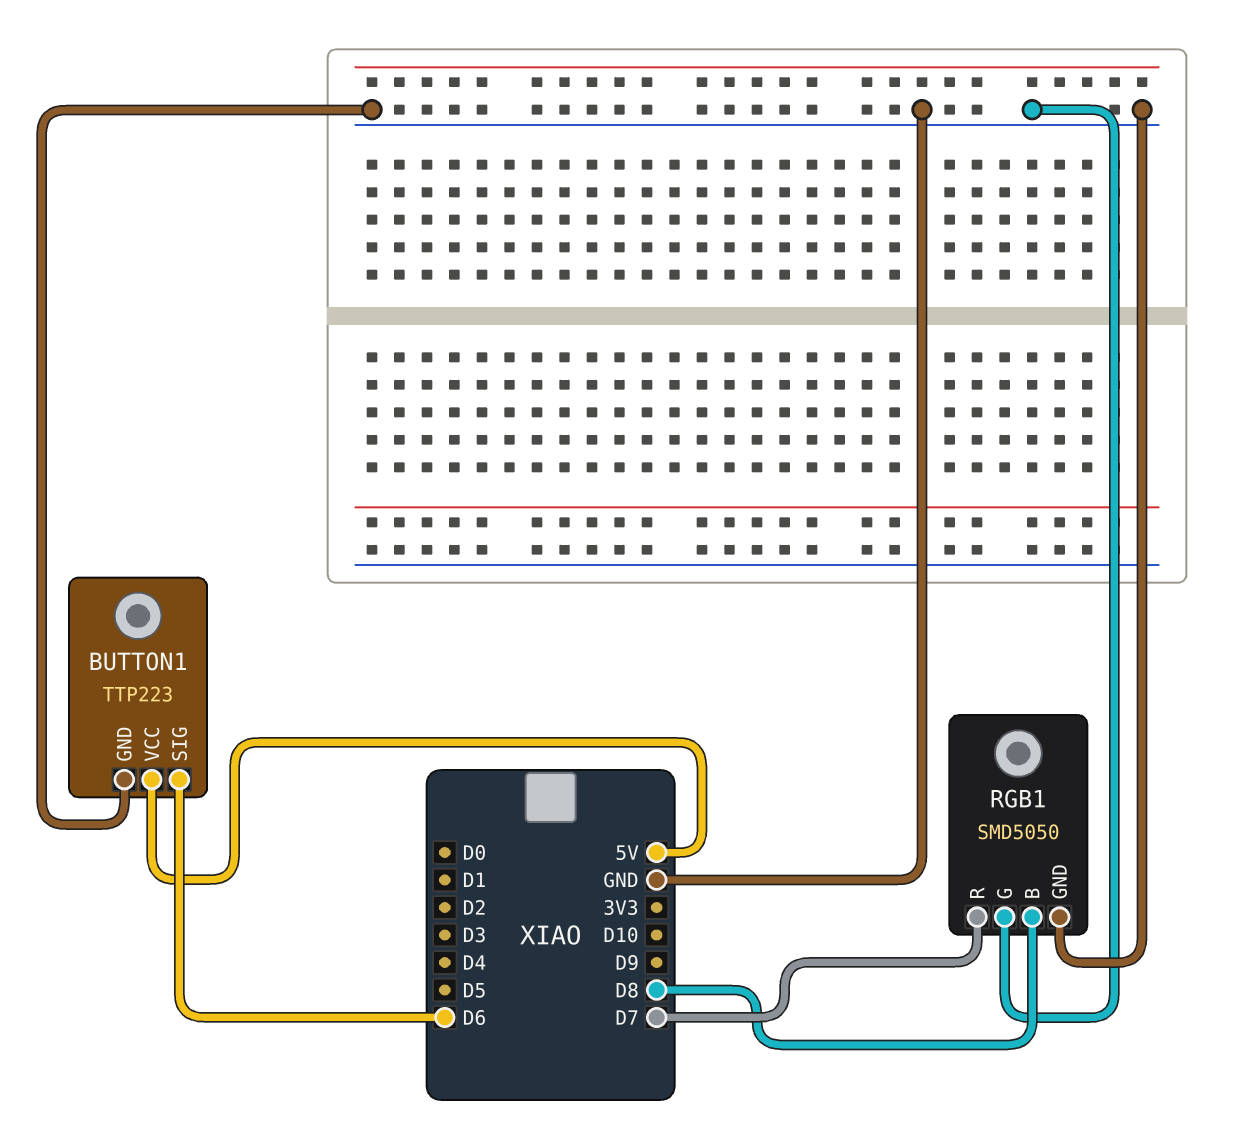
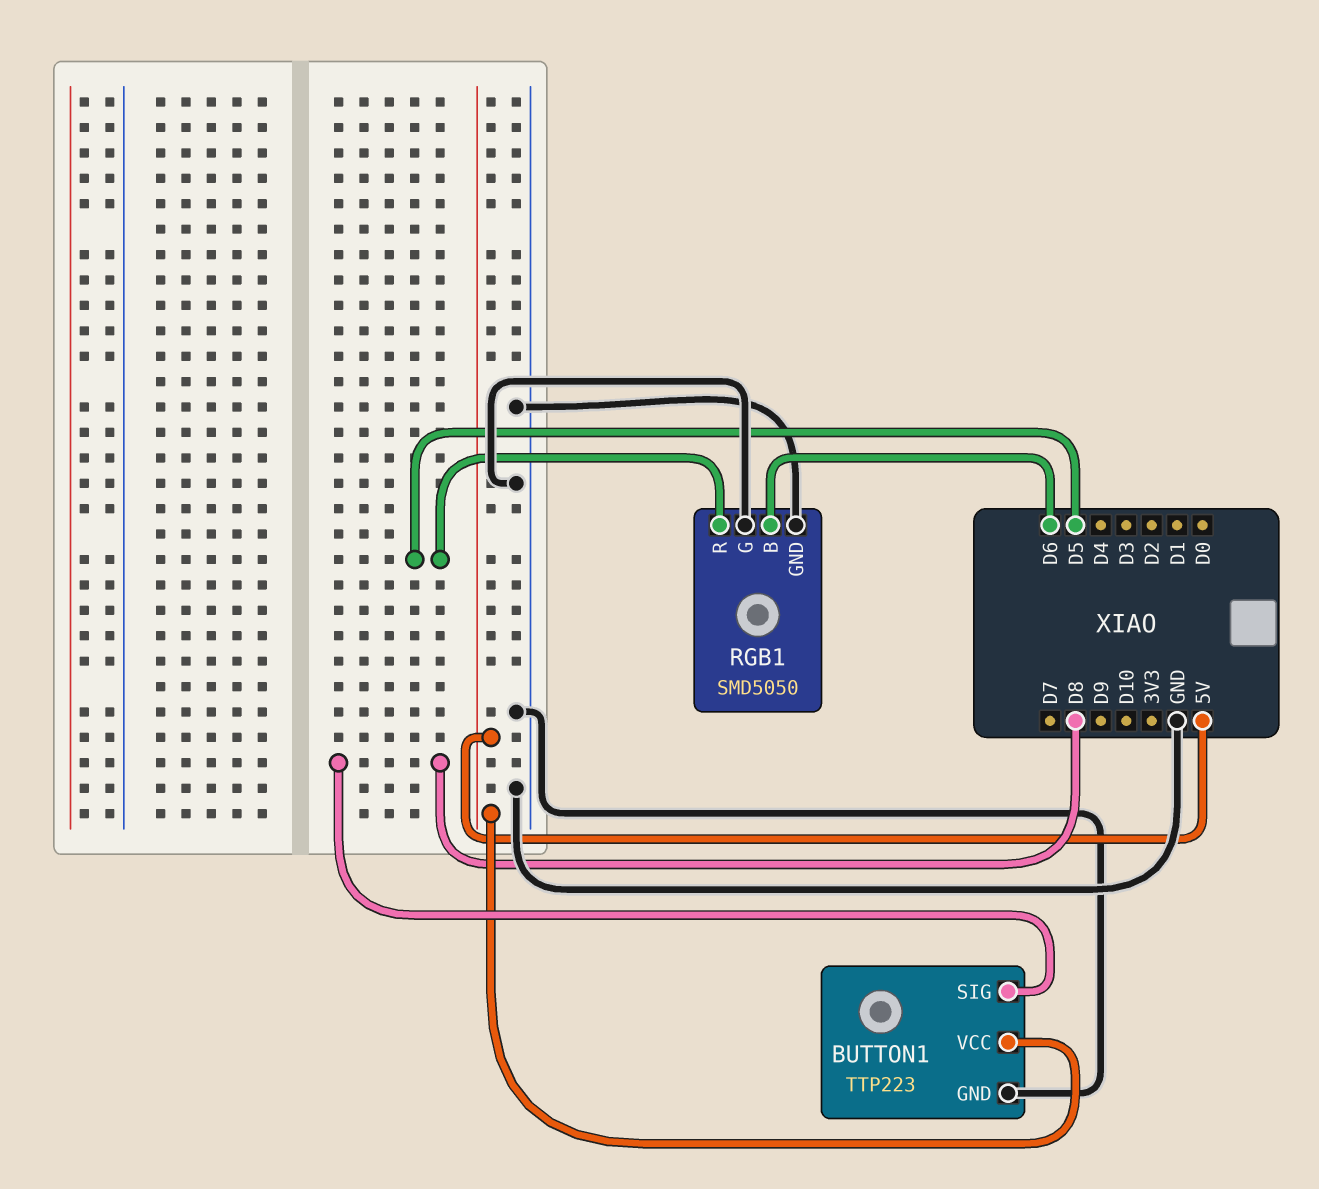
BUTTON1 pin SIG: D6 -> D8
RGB1 pin B: D8 -> D6
RGB1 pin R: D7 -> D5

